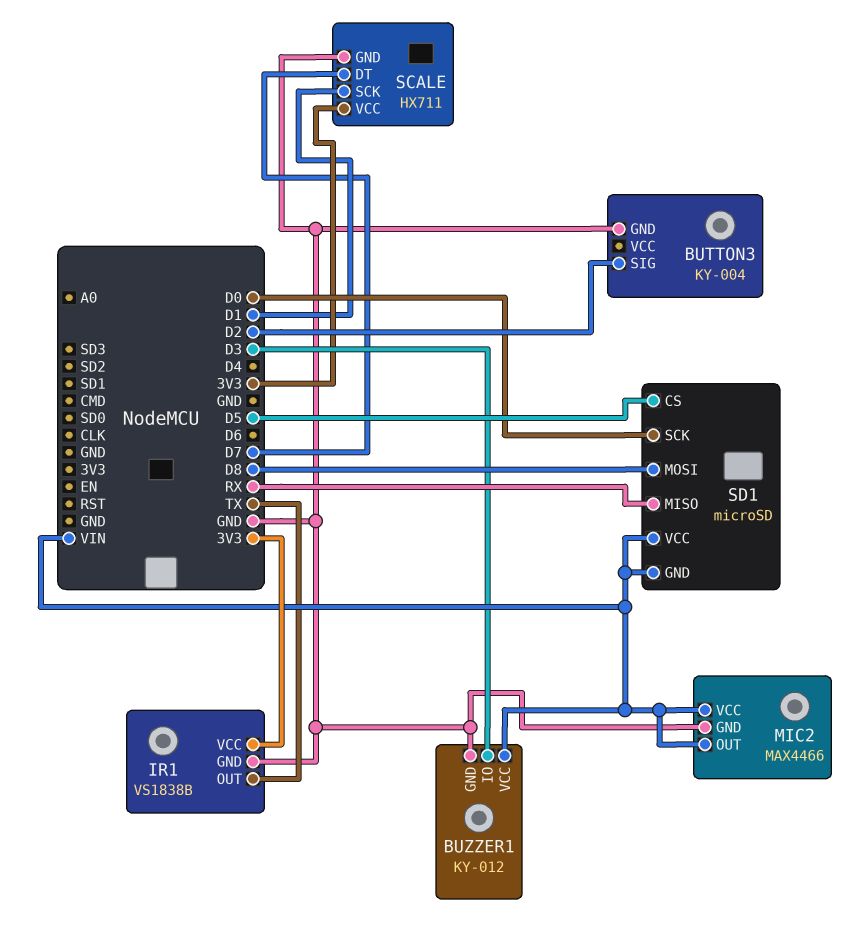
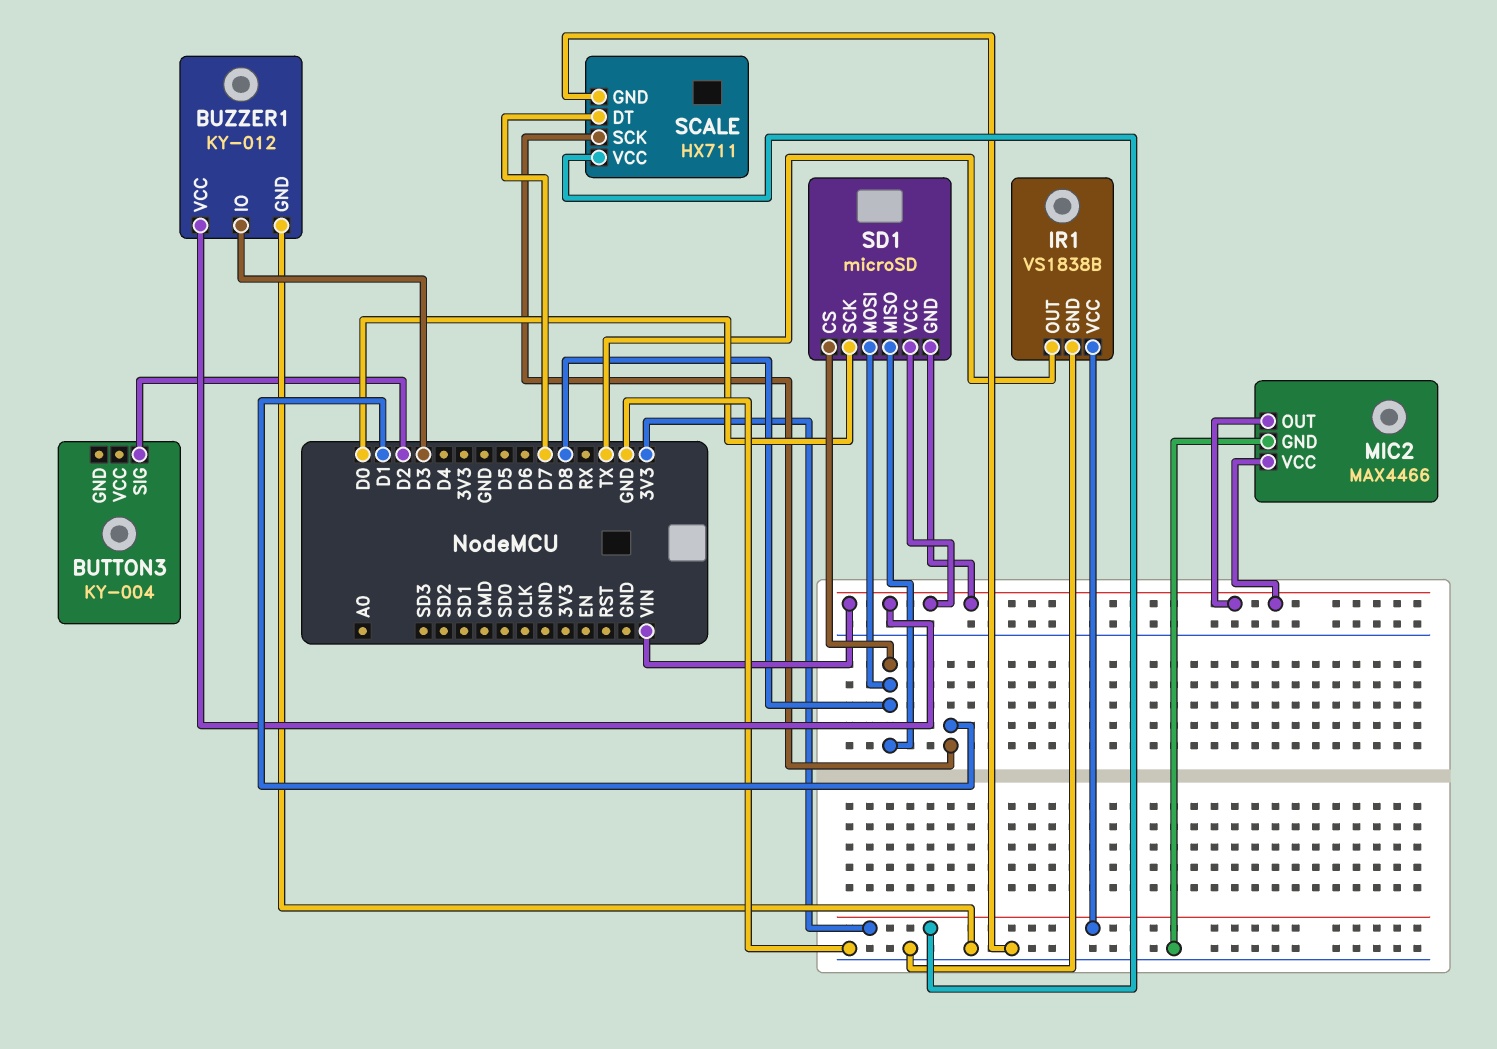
BUTTON3 pin GND: GND -> none
SD1 pin CS: D5 -> D8
SD1 pin MISO: RX -> D8

